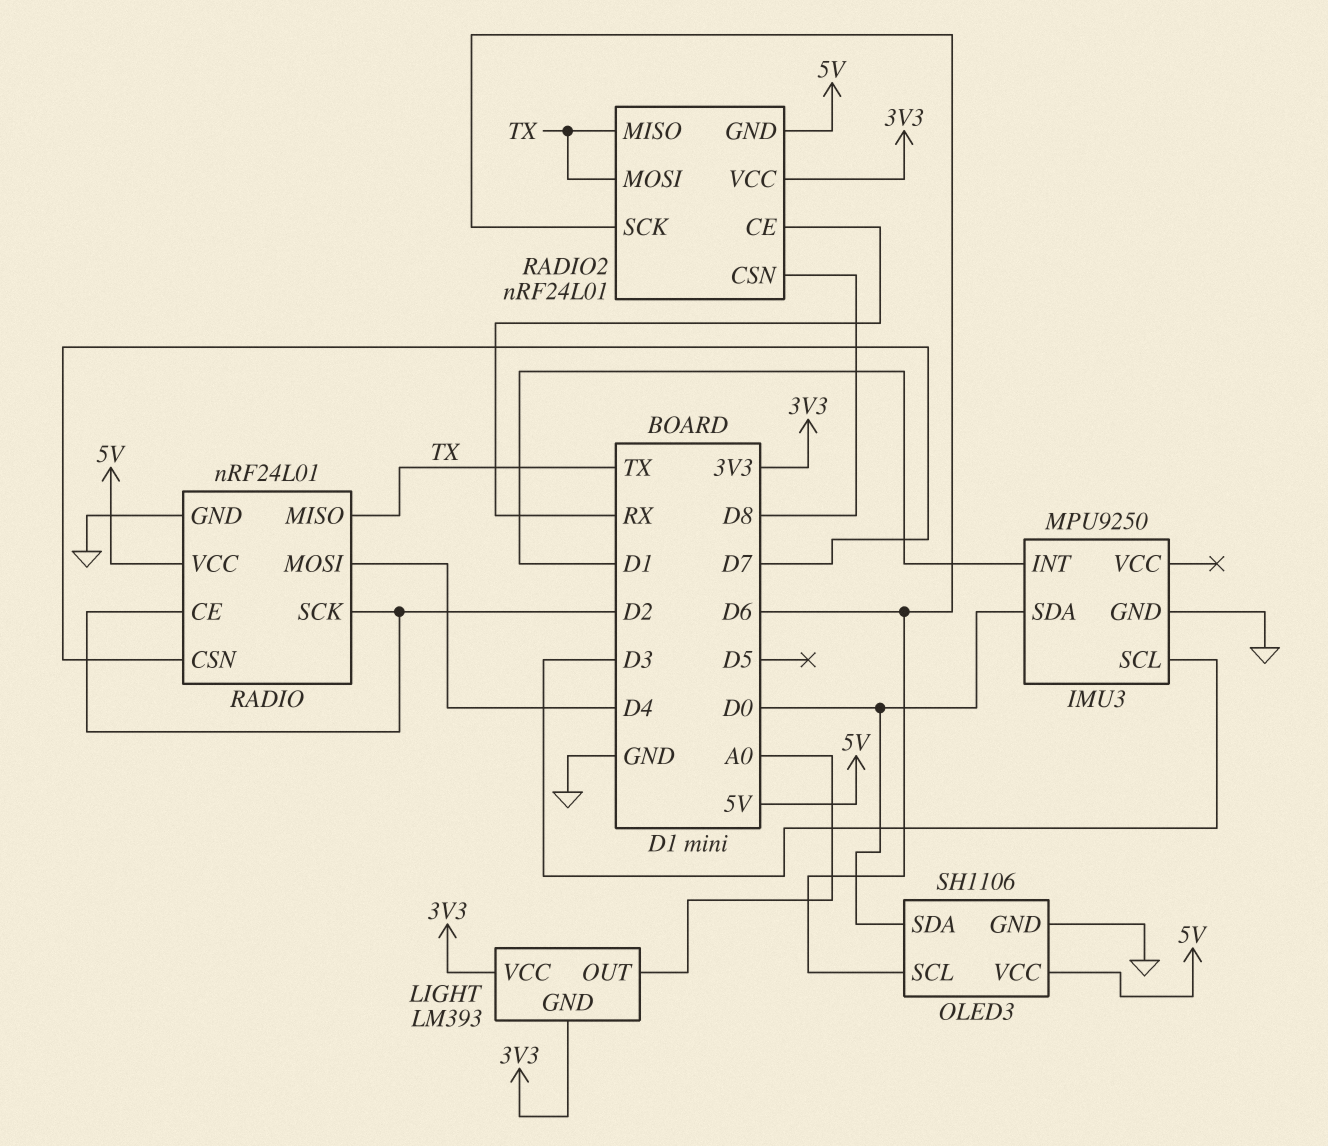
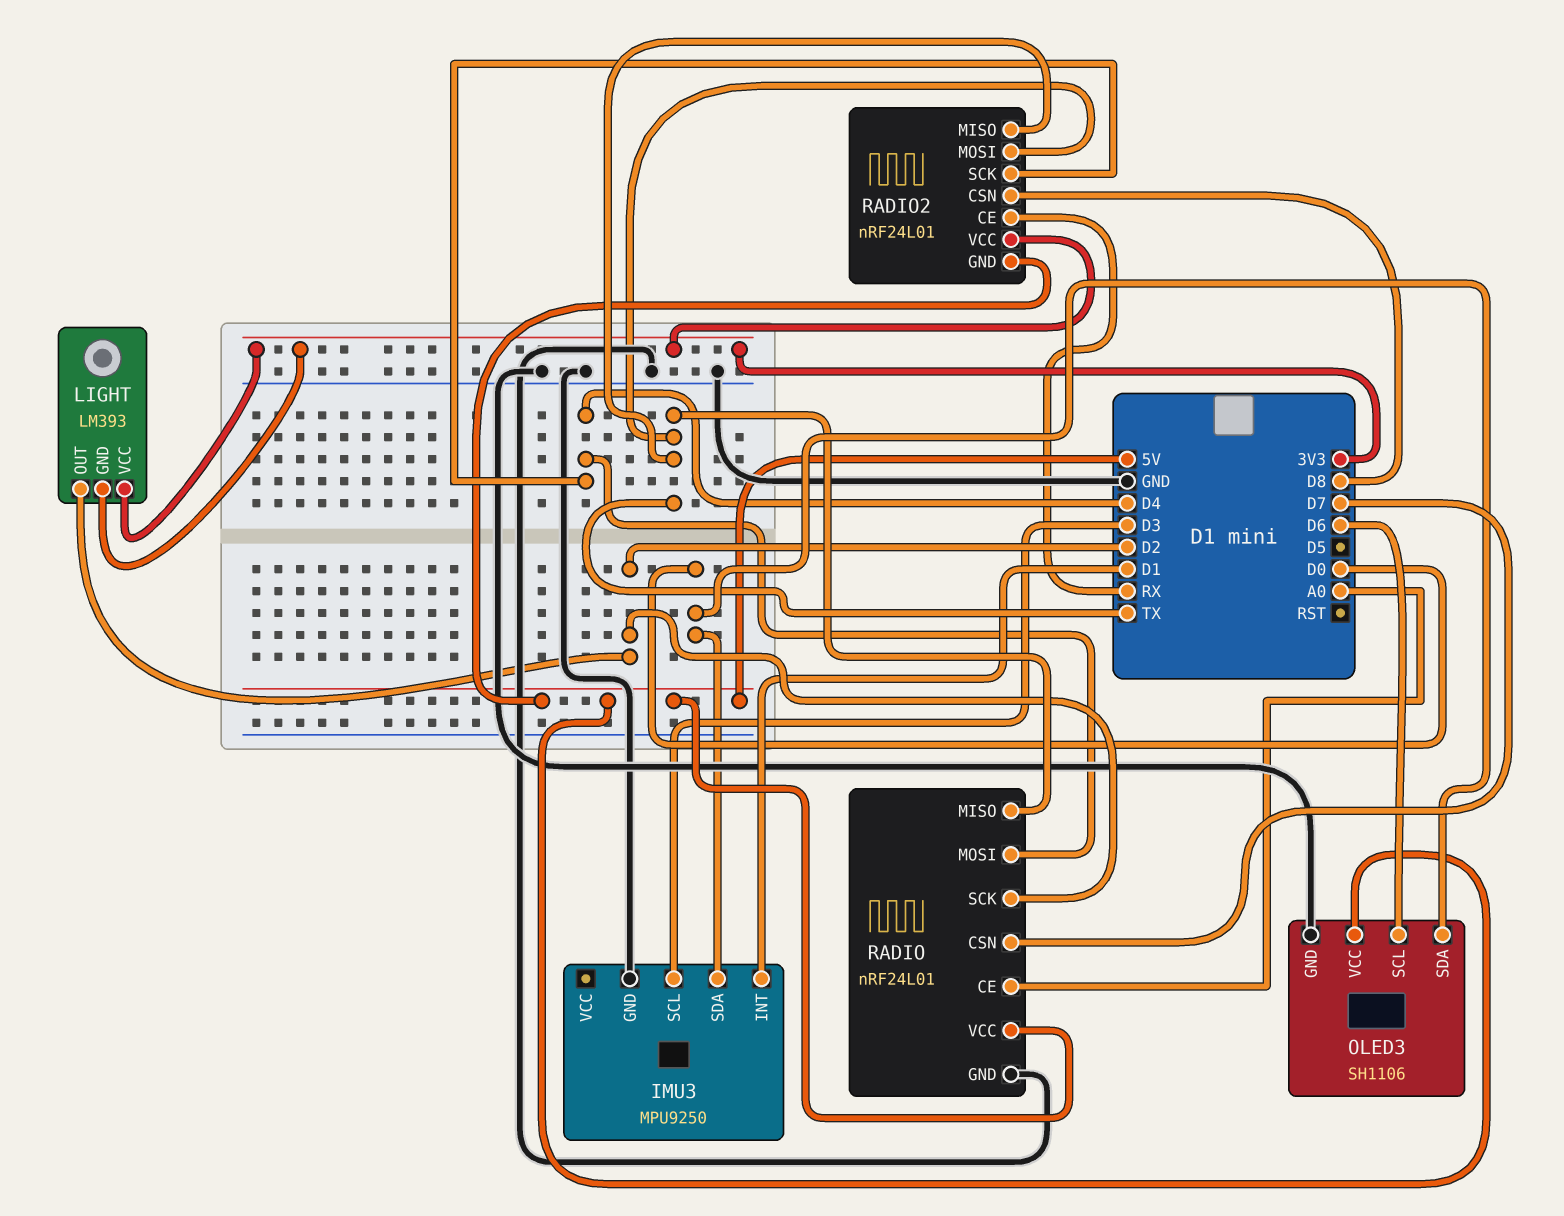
LIGHT pin OUT: A0 -> D2
RADIO pin CE: D2 -> A0
RADIO2 pin SCK: D6 -> D4

